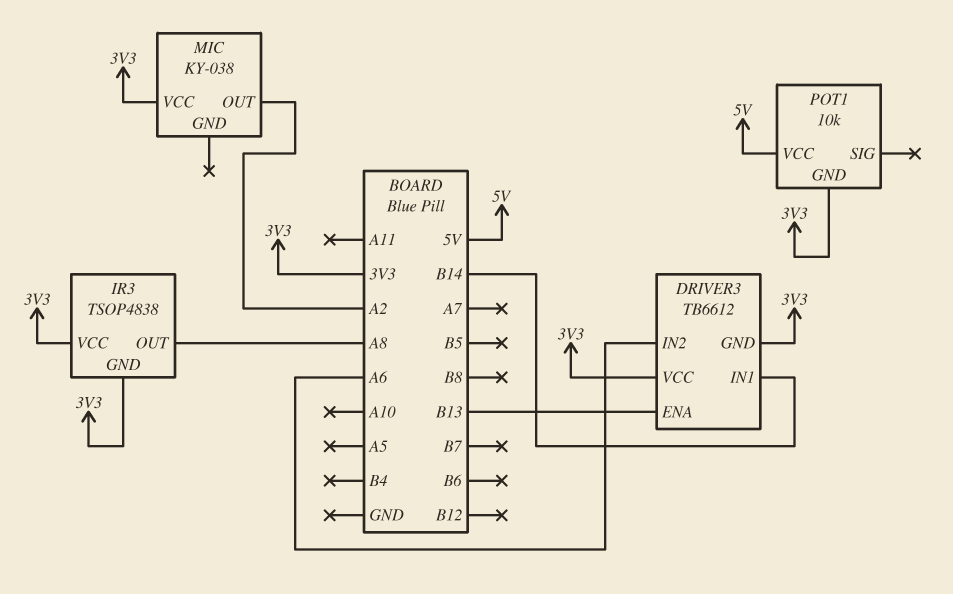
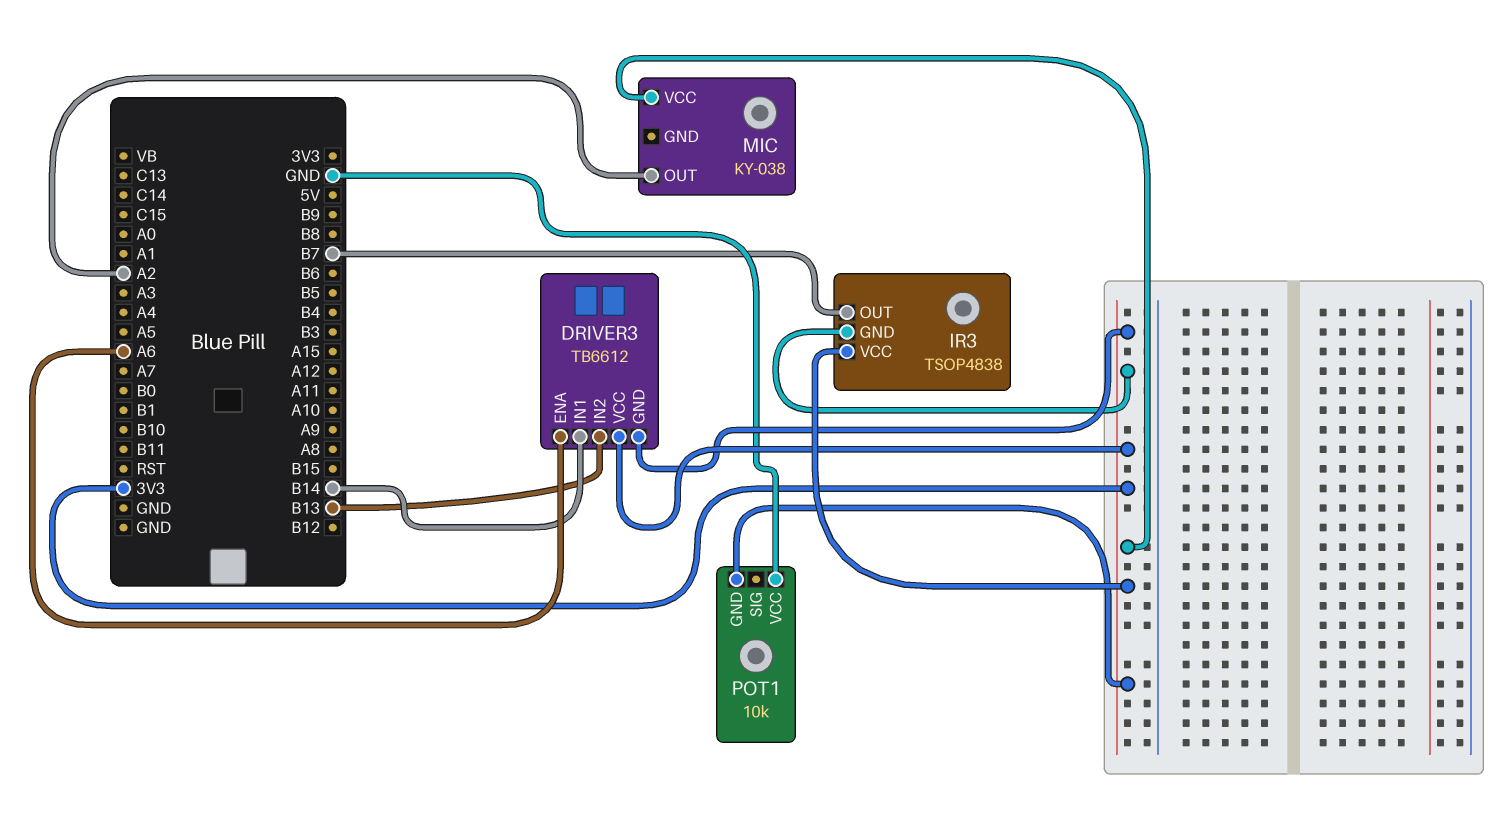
DRIVER3 pin ENA: B13 -> A6
DRIVER3 pin IN2: A6 -> B13
IR3 pin OUT: A8 -> B7
POT1 pin VCC: 5V -> GND

